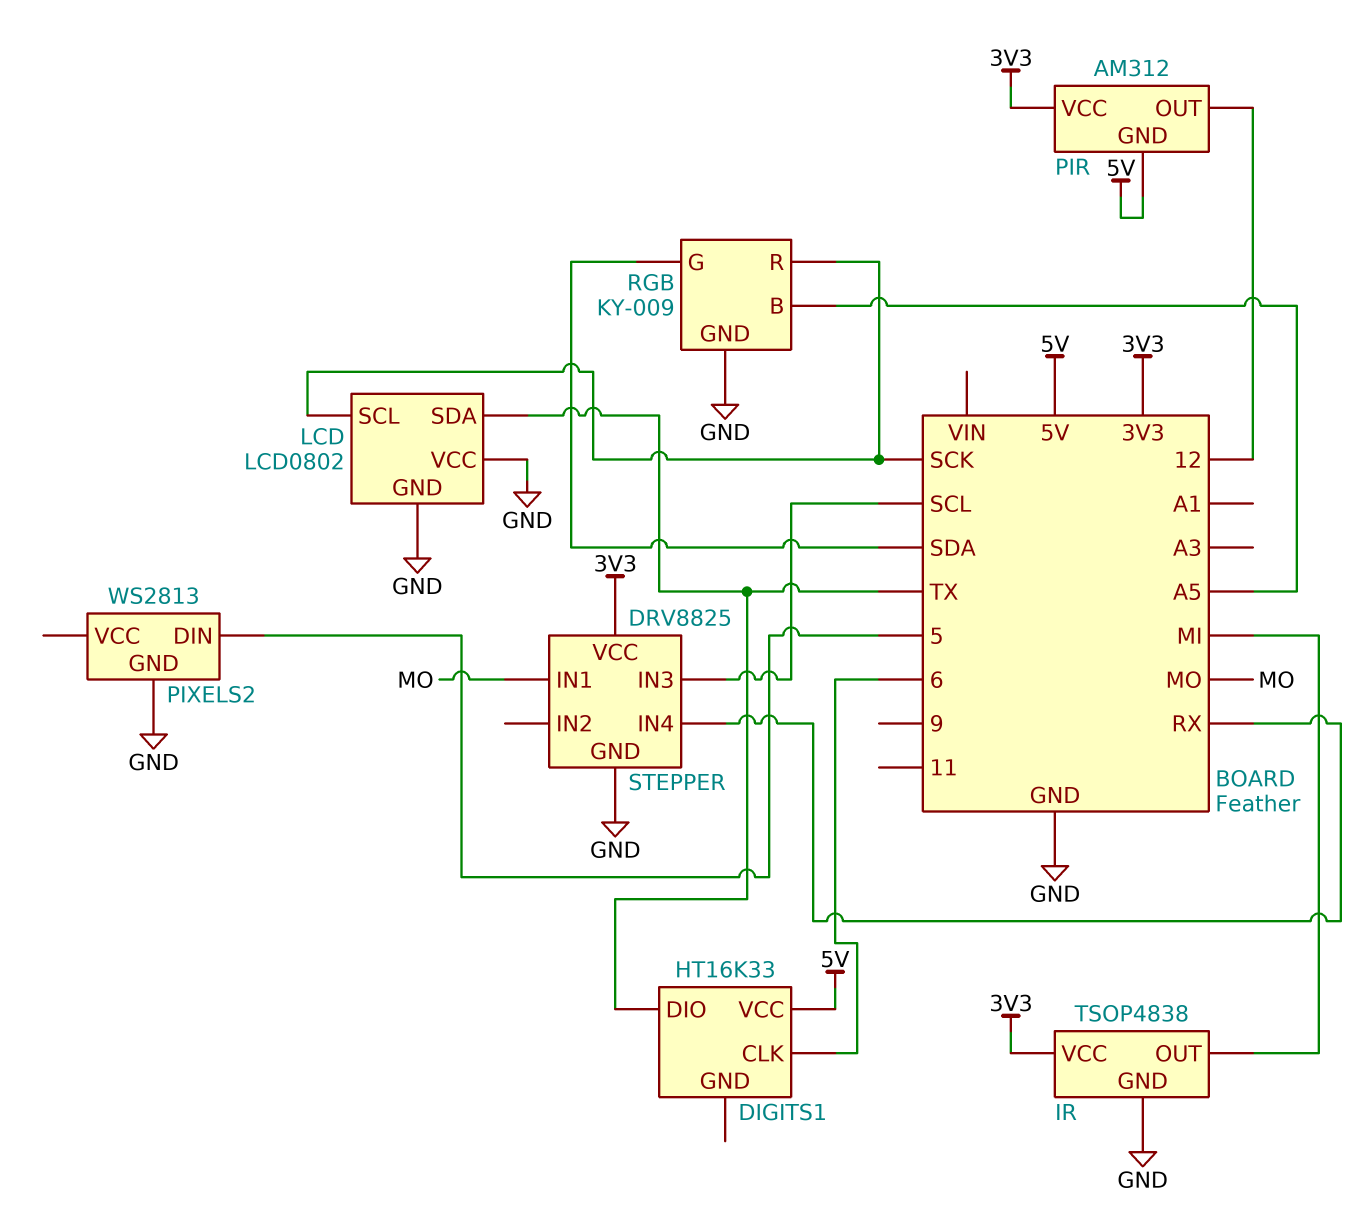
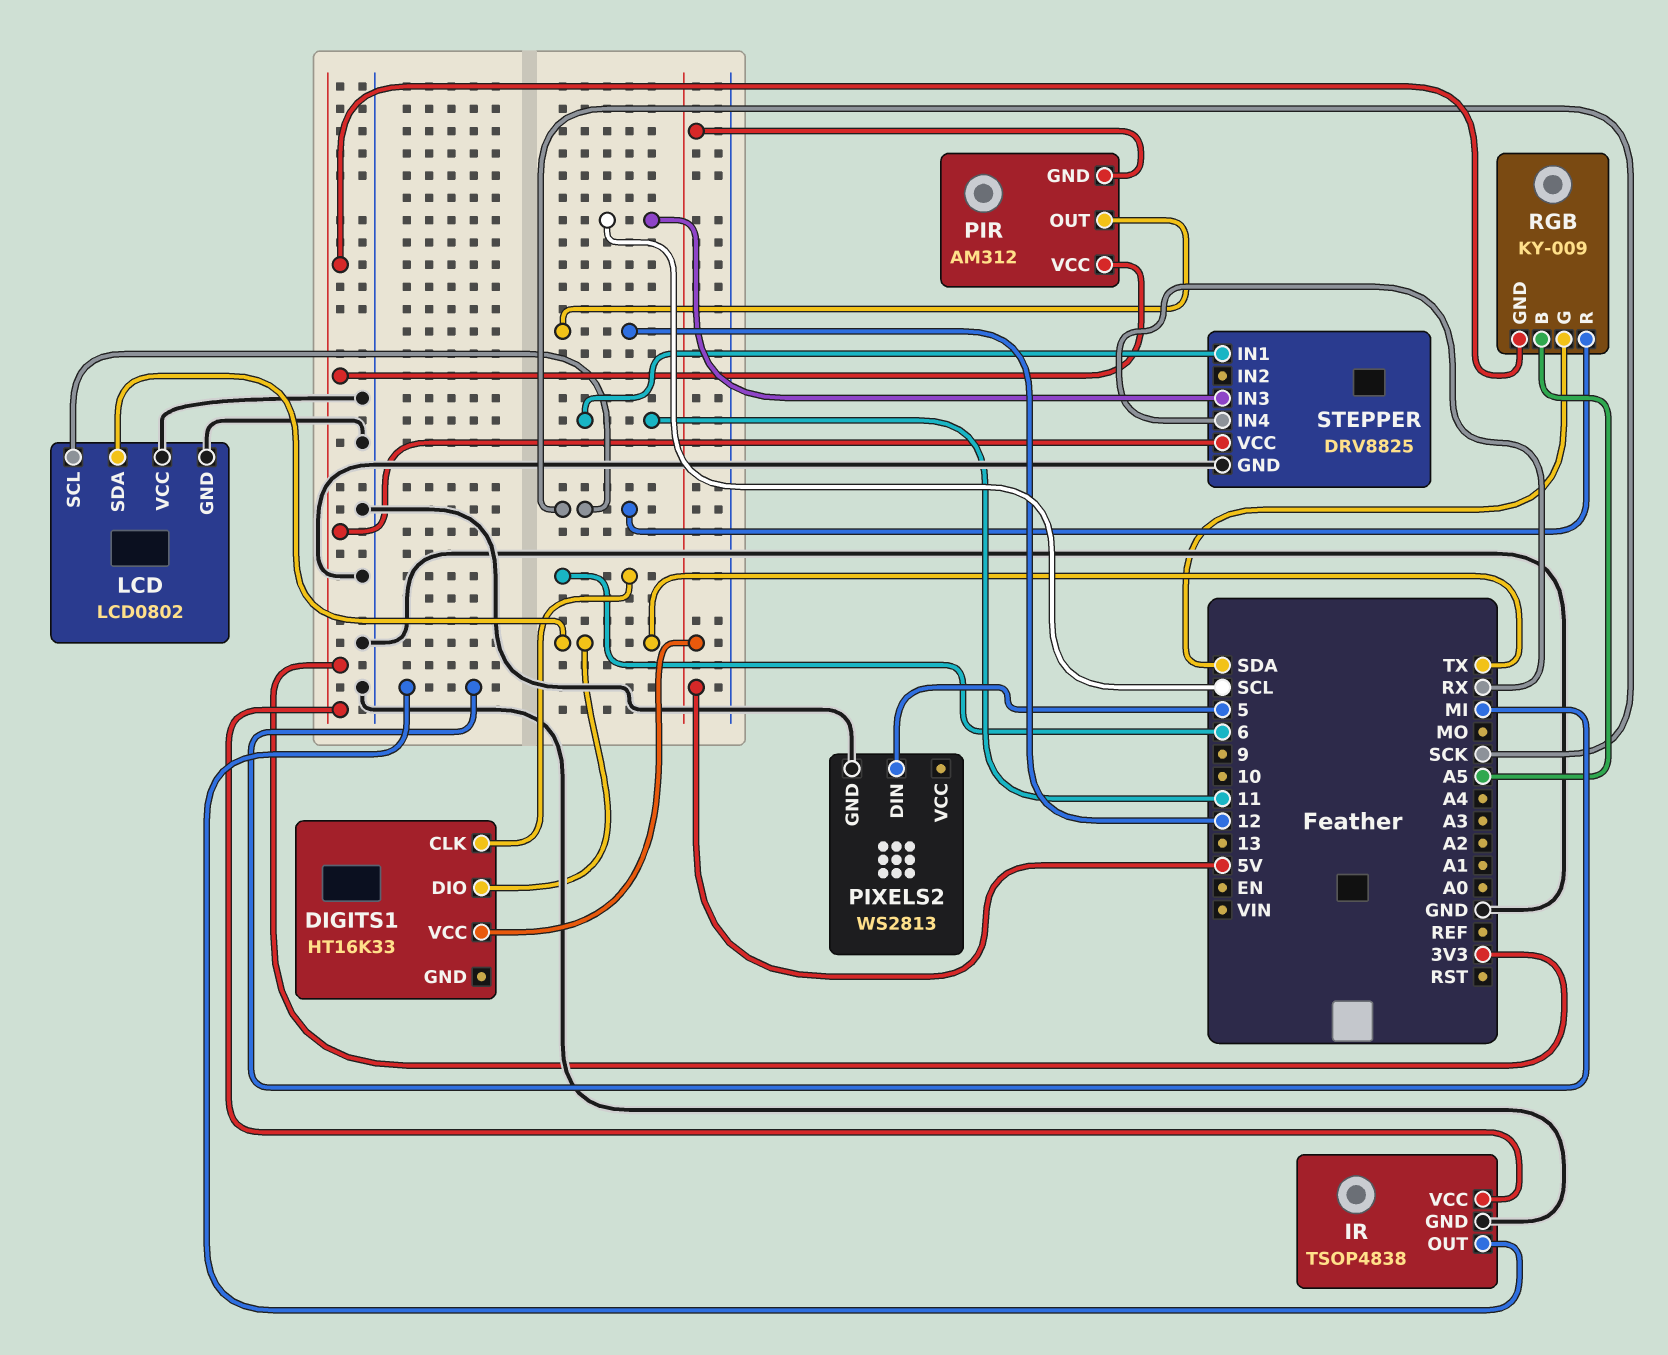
RGB pin GND: GND -> 3V3
STEPPER pin IN1: MO -> 11

